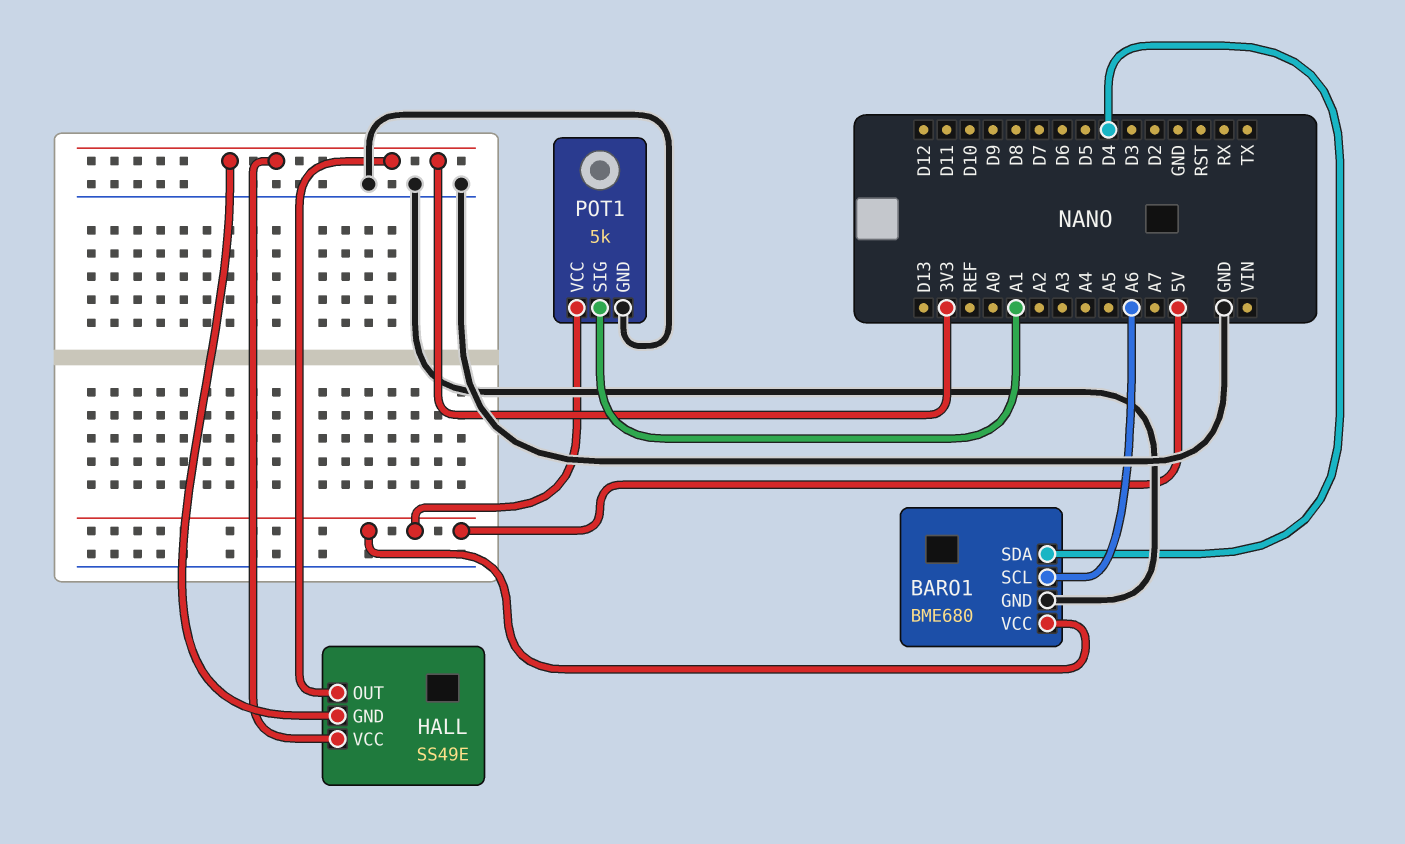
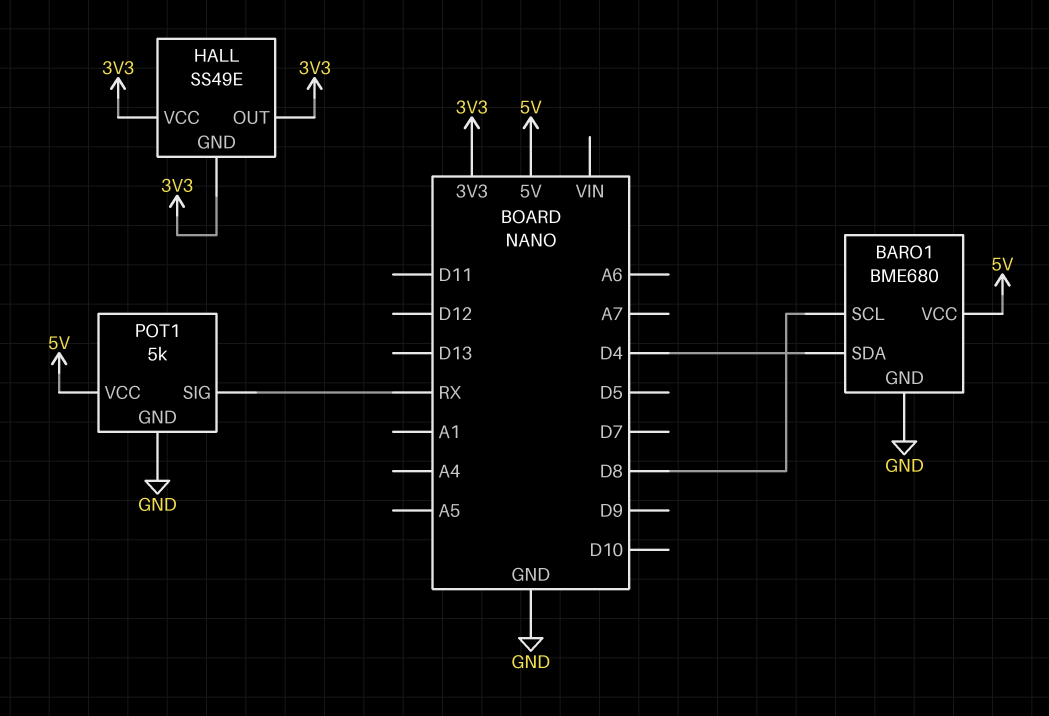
BARO1 pin SCL: A6 -> D8
POT1 pin SIG: A1 -> RX

